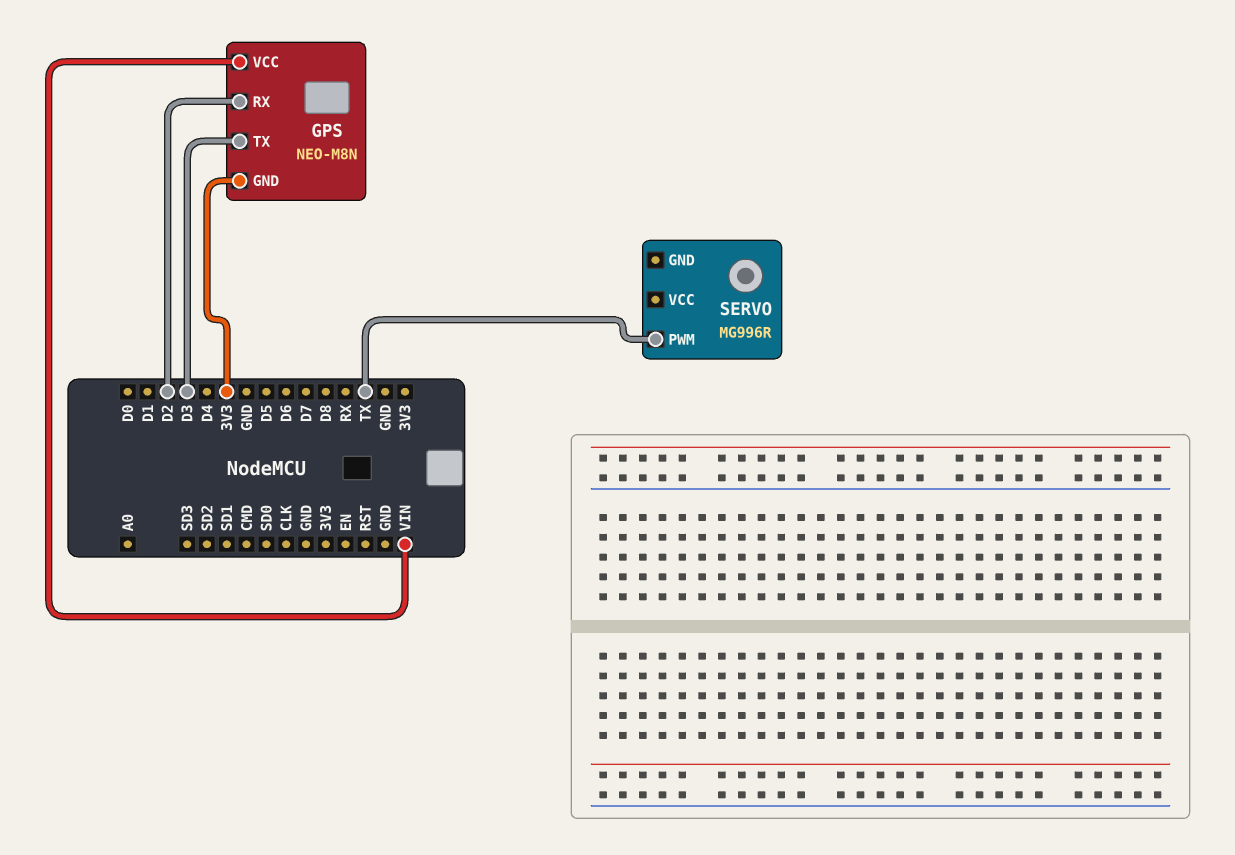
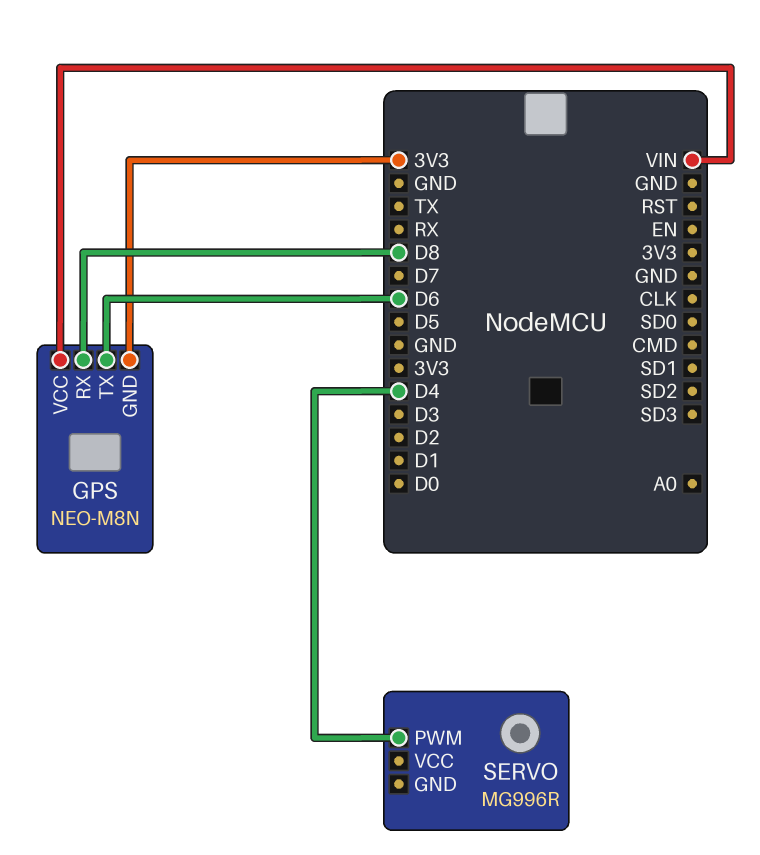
GPS pin RX: D2 -> D8
GPS pin TX: D3 -> D6
SERVO pin PWM: TX -> D4

